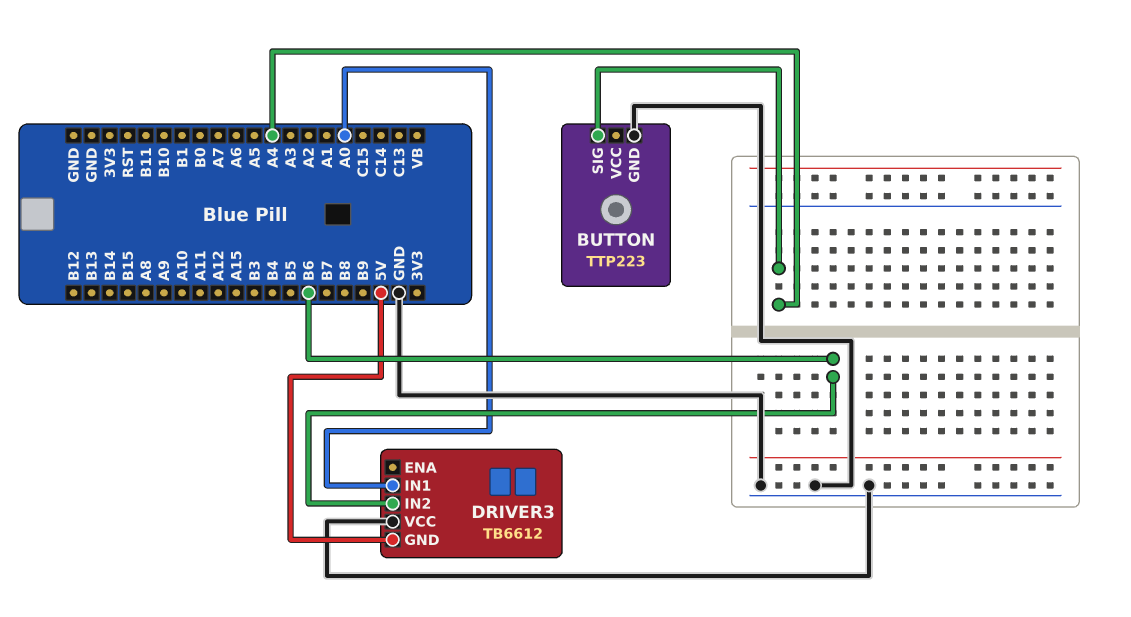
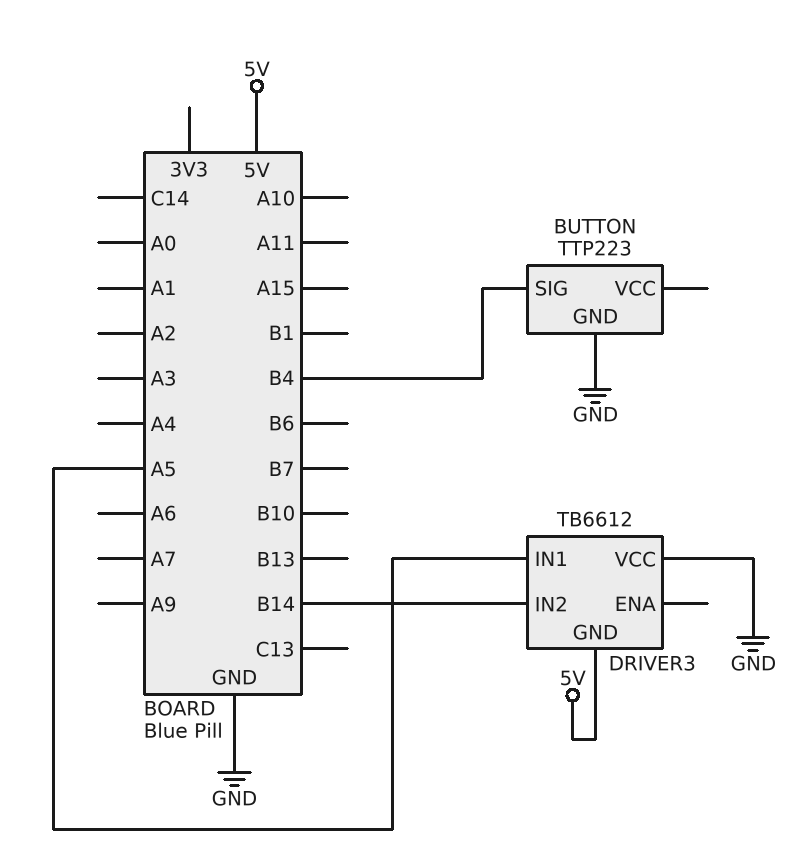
BUTTON pin SIG: A4 -> B4
DRIVER3 pin IN1: A0 -> A5
DRIVER3 pin IN2: B6 -> B14

